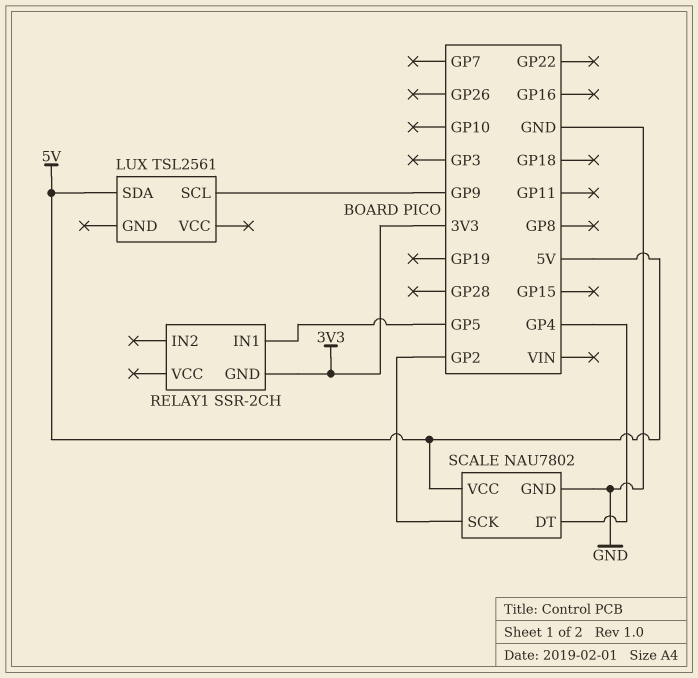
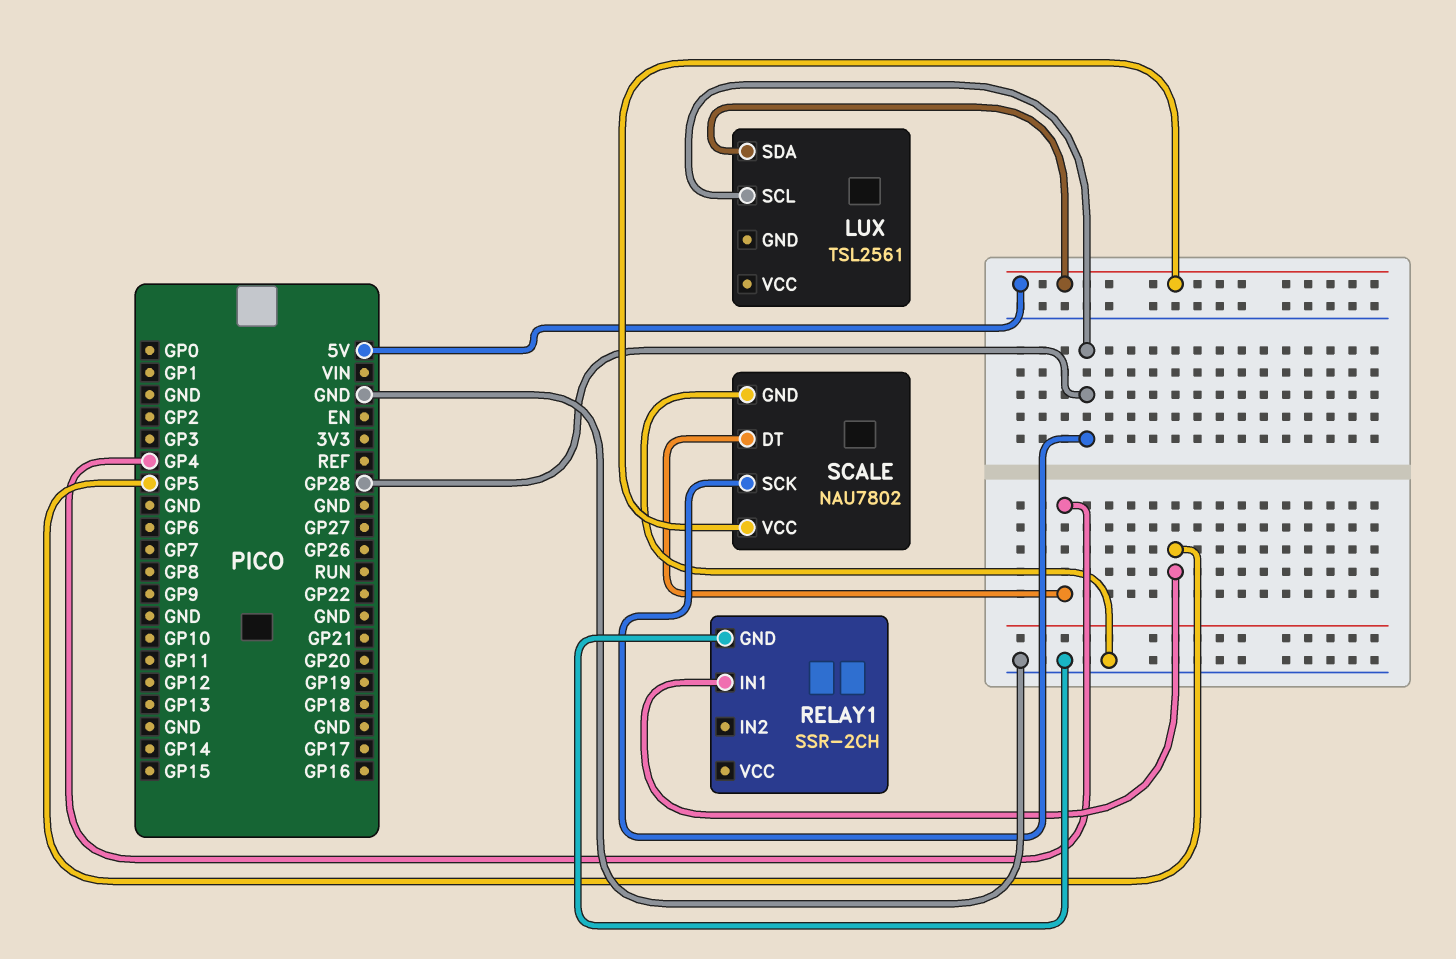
LUX pin SCL: GP9 -> GP28
RELAY1 pin GND: 3V3 -> GND
SCALE pin SCK: GP2 -> GP28

